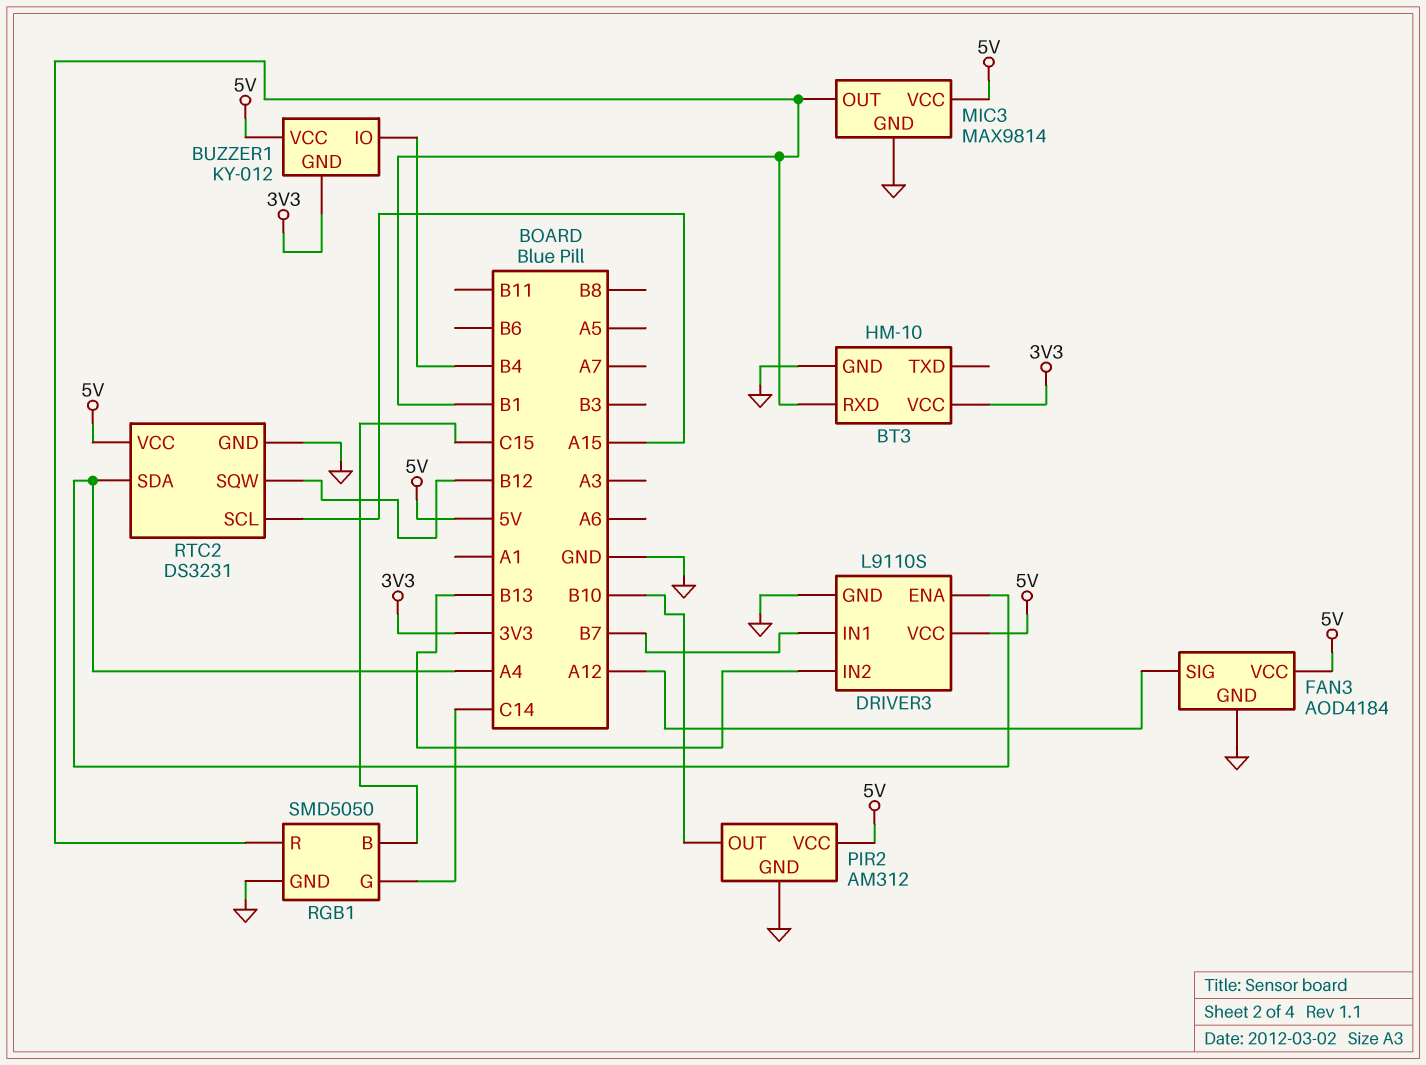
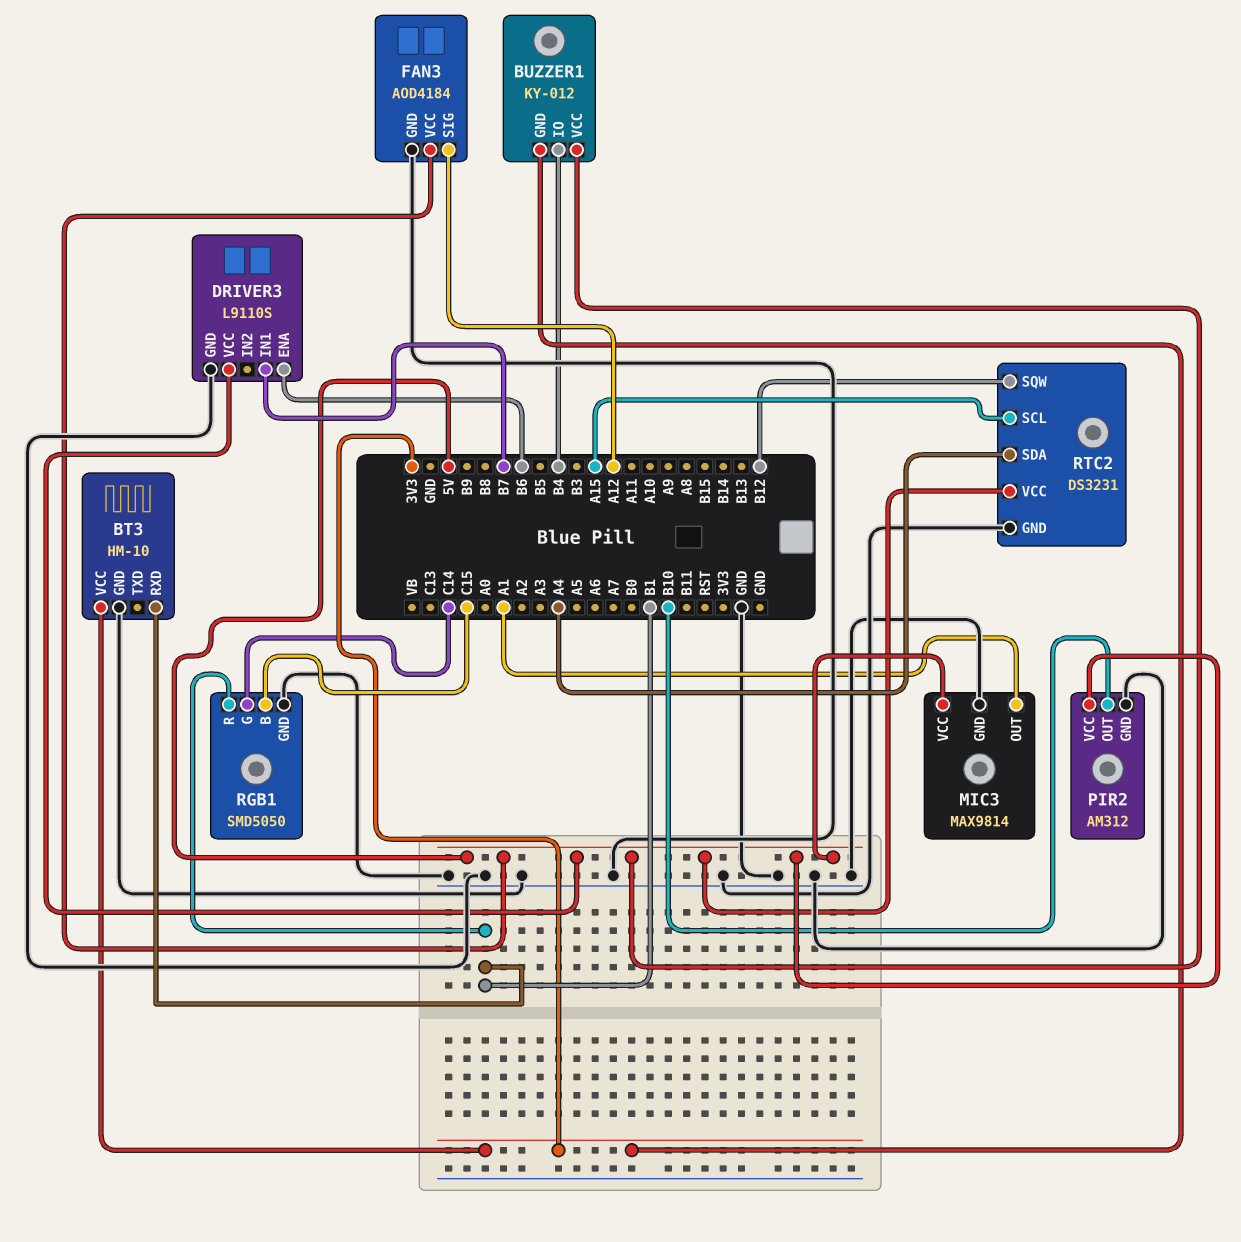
DRIVER3 pin ENA: A4 -> B6
DRIVER3 pin IN2: B13 -> none
MIC3 pin OUT: B1 -> A1

